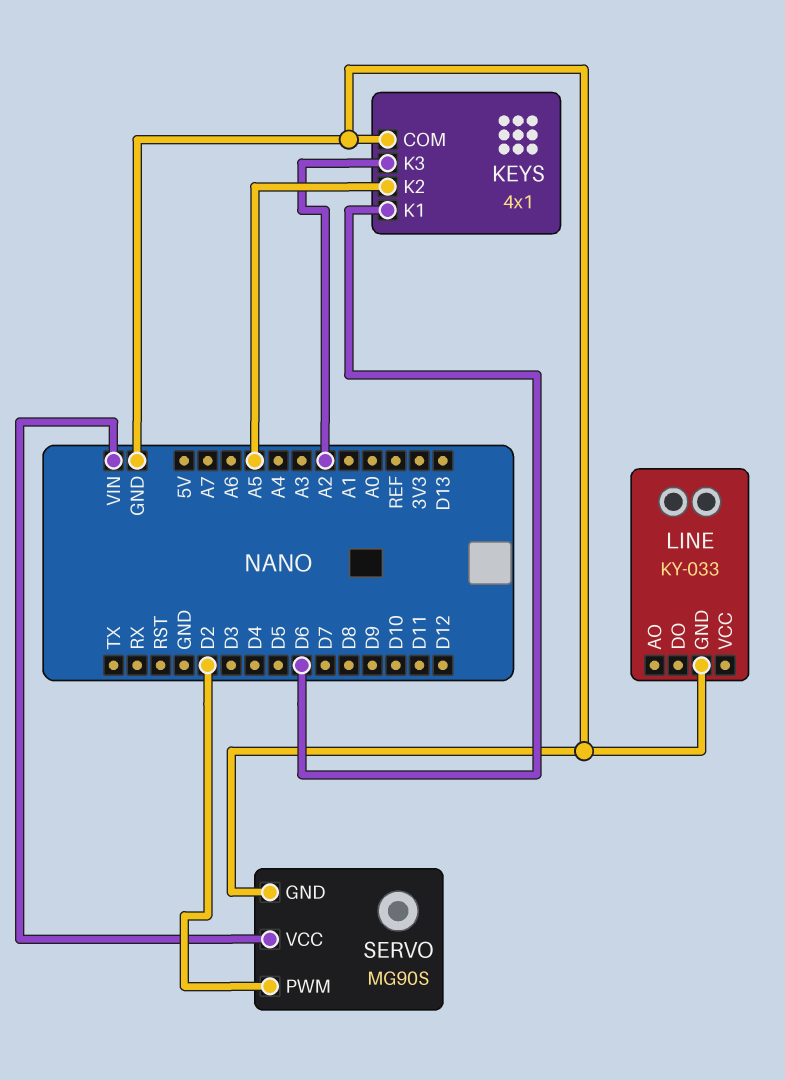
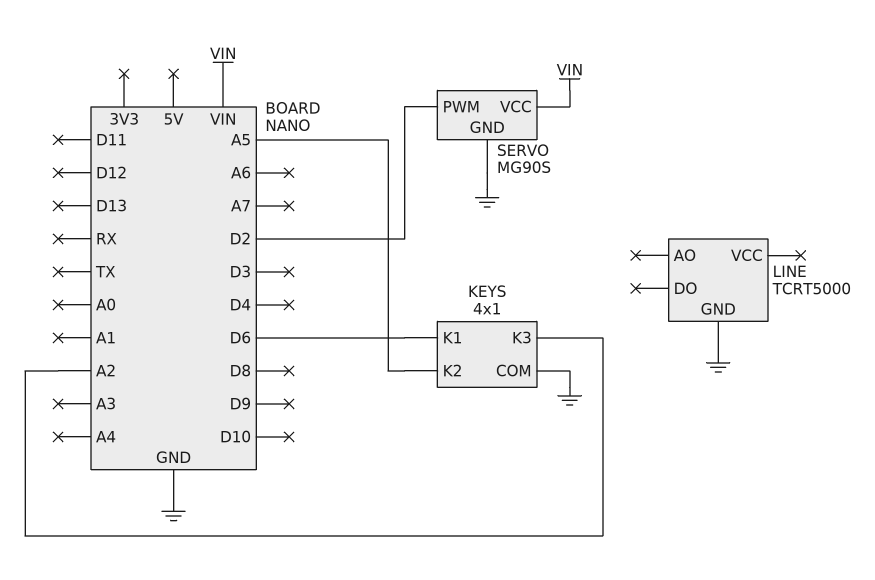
LINE: KY-033 -> TCRT5000

